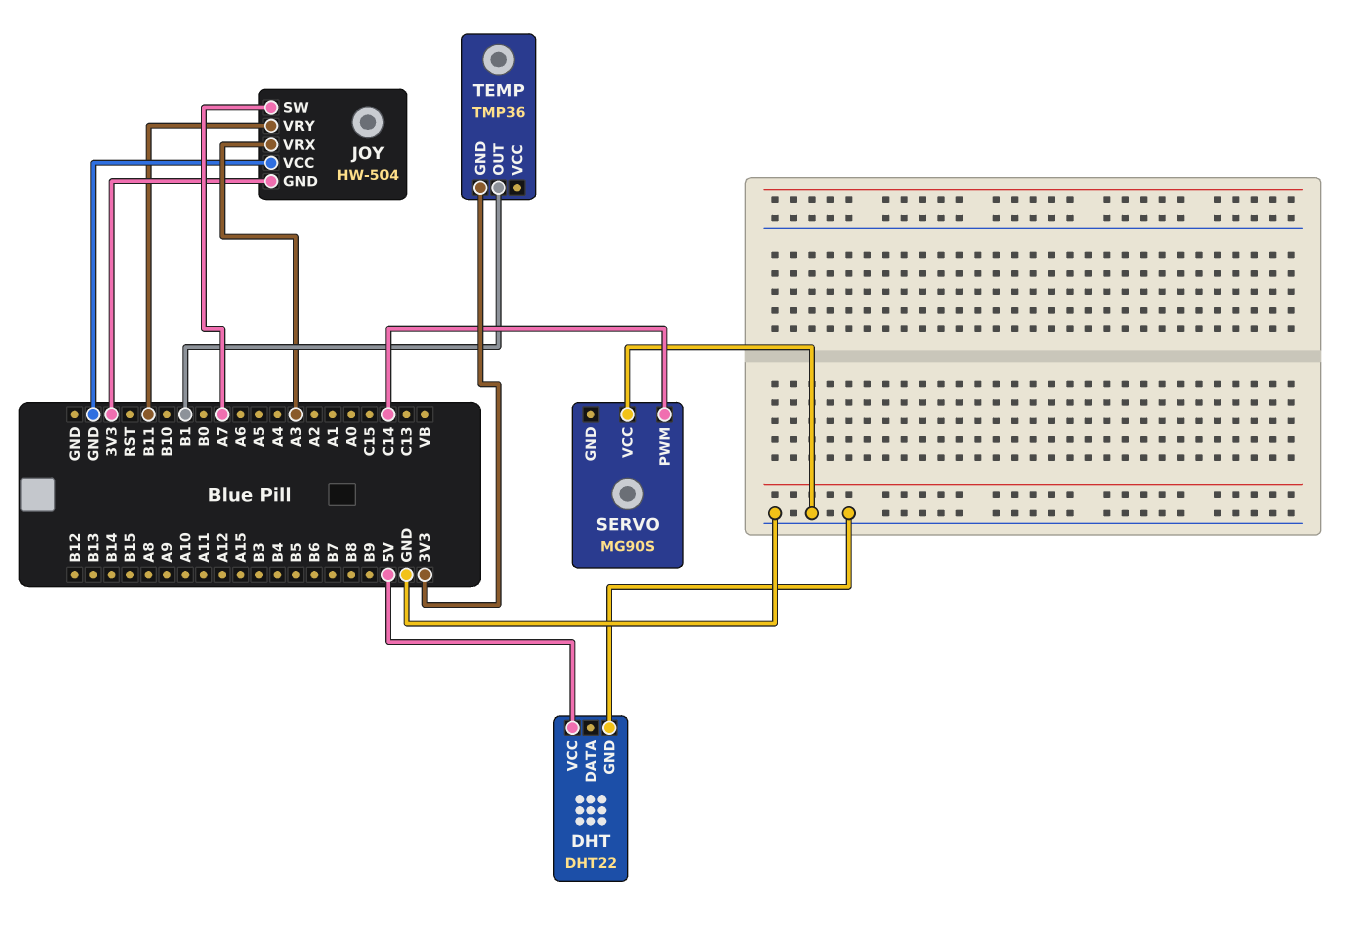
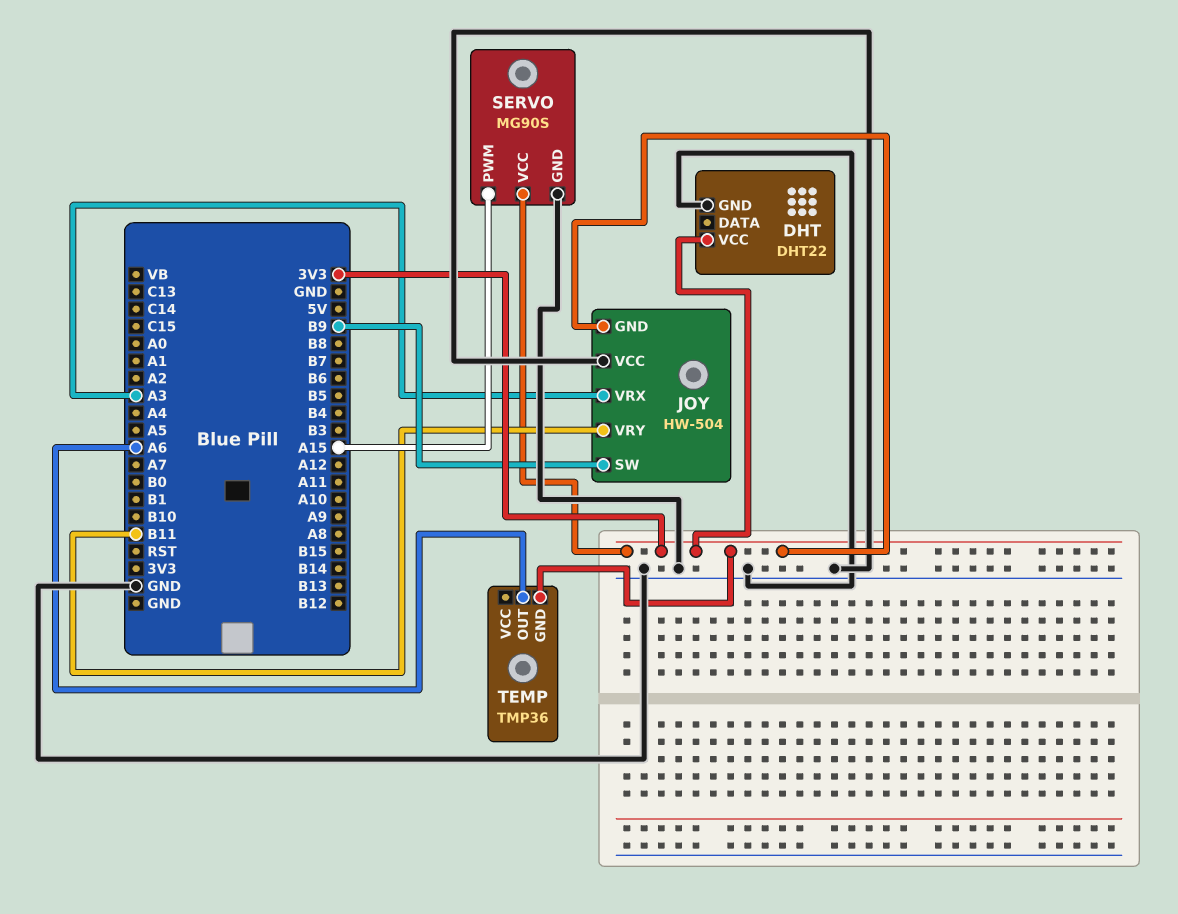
DHT pin VCC: 5V -> 3V3
JOY pin SW: A7 -> B9
SERVO pin GND: none -> GND
SERVO pin PWM: C14 -> A15
SERVO pin VCC: GND -> 3V3
TEMP pin OUT: B1 -> A6

